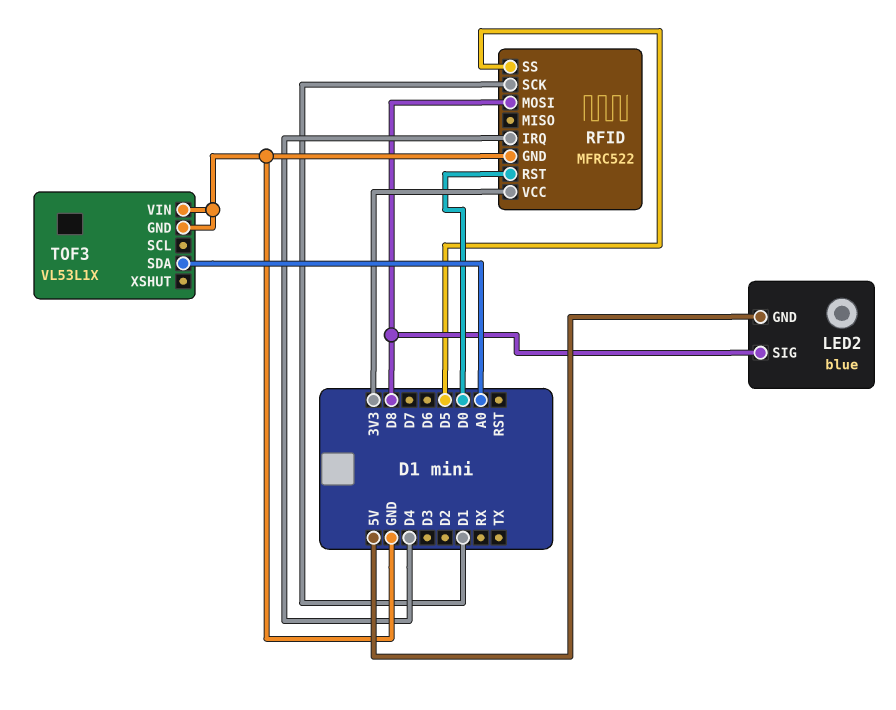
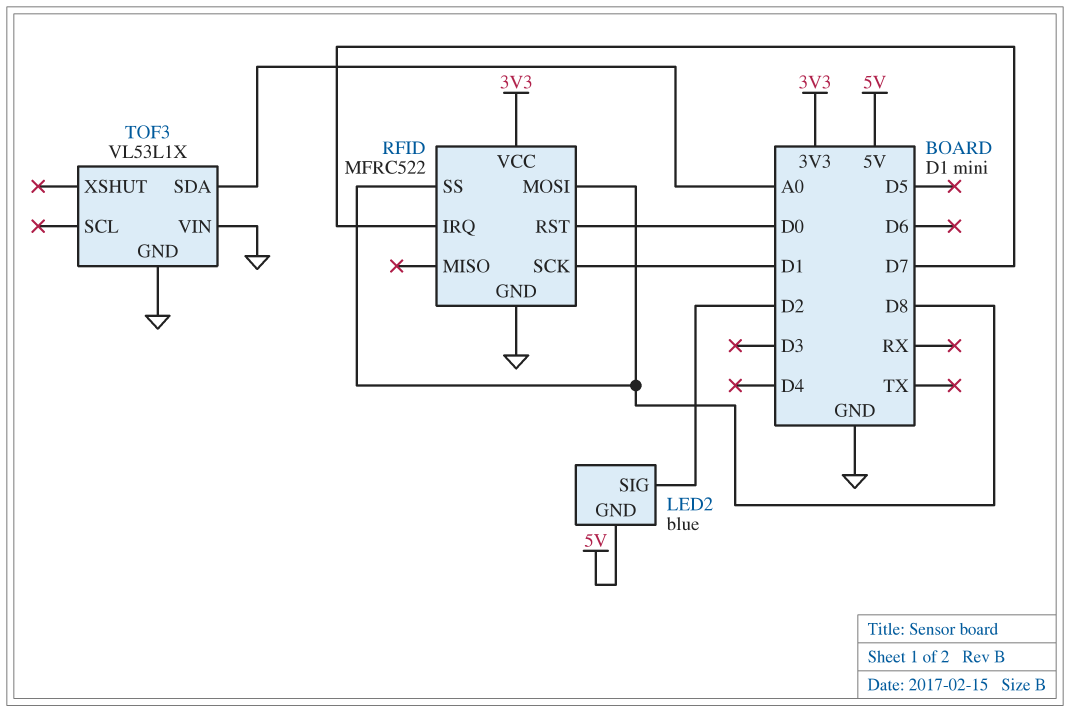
LED2 pin SIG: D8 -> D2
RFID pin IRQ: D4 -> D7
RFID pin SS: D5 -> D8

